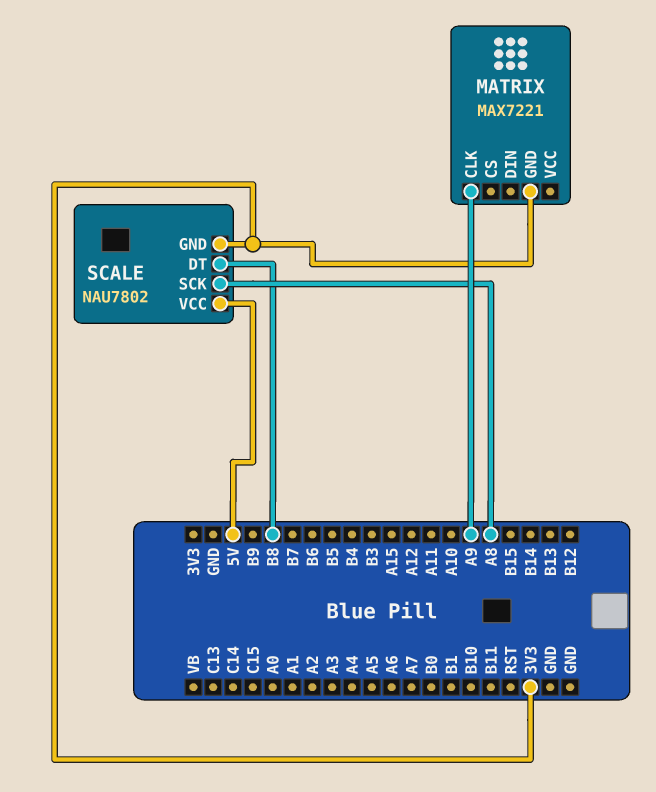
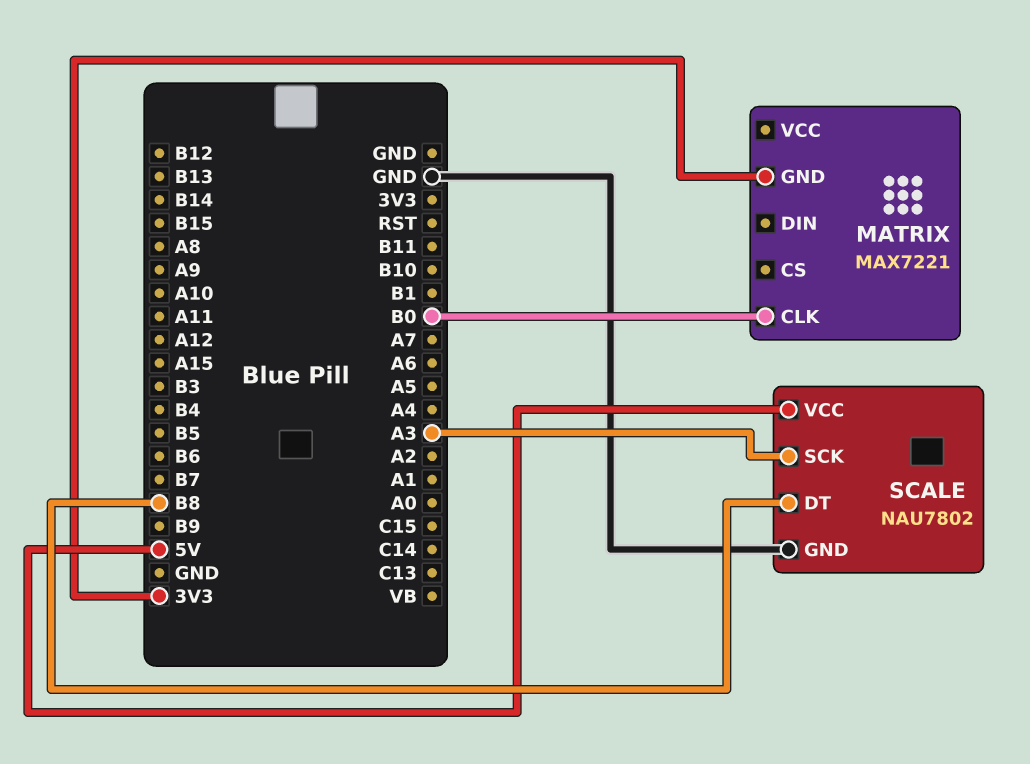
MATRIX pin CLK: A9 -> B0
SCALE pin GND: 3V3 -> GND
SCALE pin SCK: A8 -> A3

